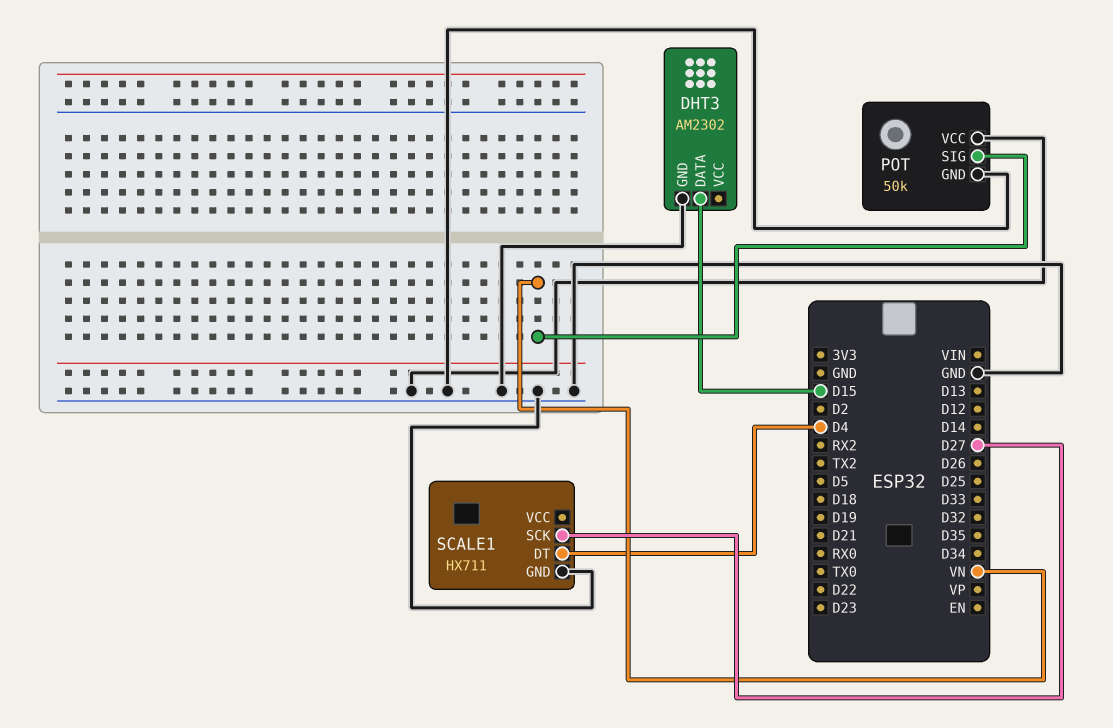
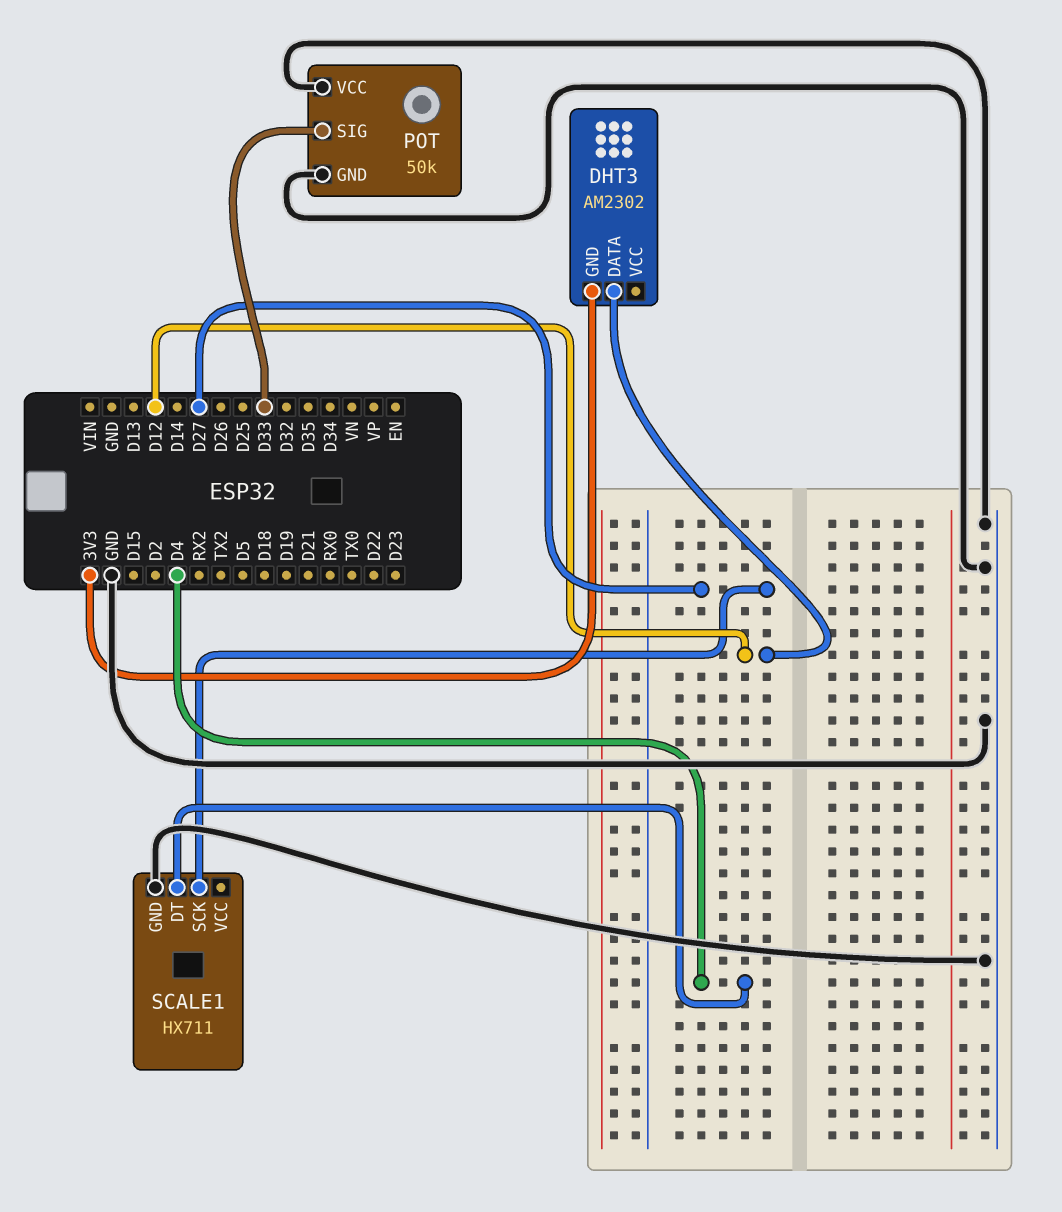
DHT3 pin DATA: D15 -> D12
DHT3 pin GND: GND -> 3V3
POT pin SIG: VN -> D33

